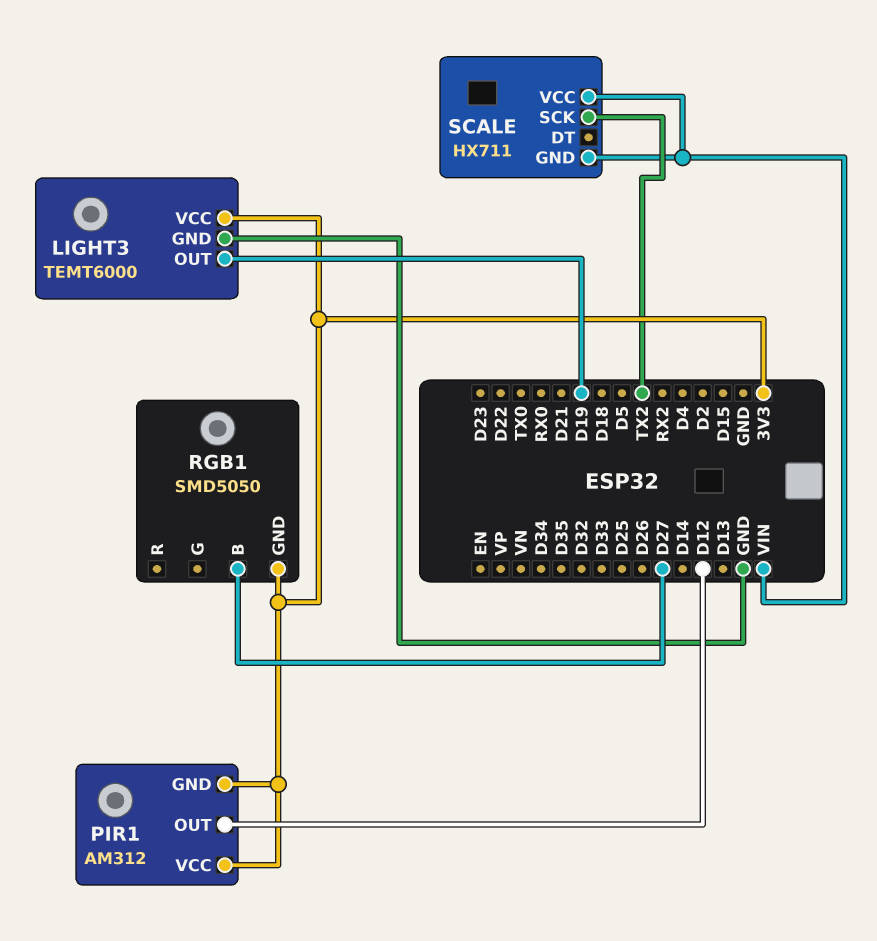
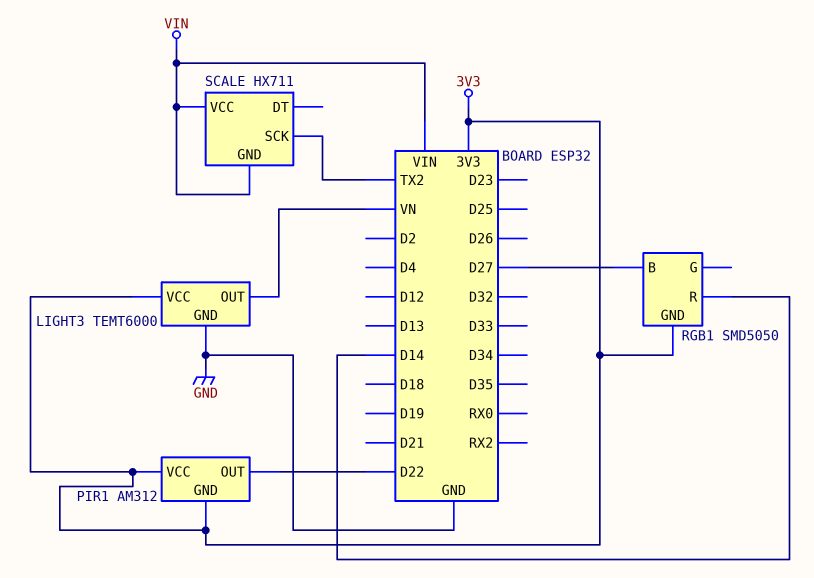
LIGHT3 pin OUT: D19 -> VN
PIR1 pin OUT: D12 -> D22
RGB1 pin R: none -> D14

